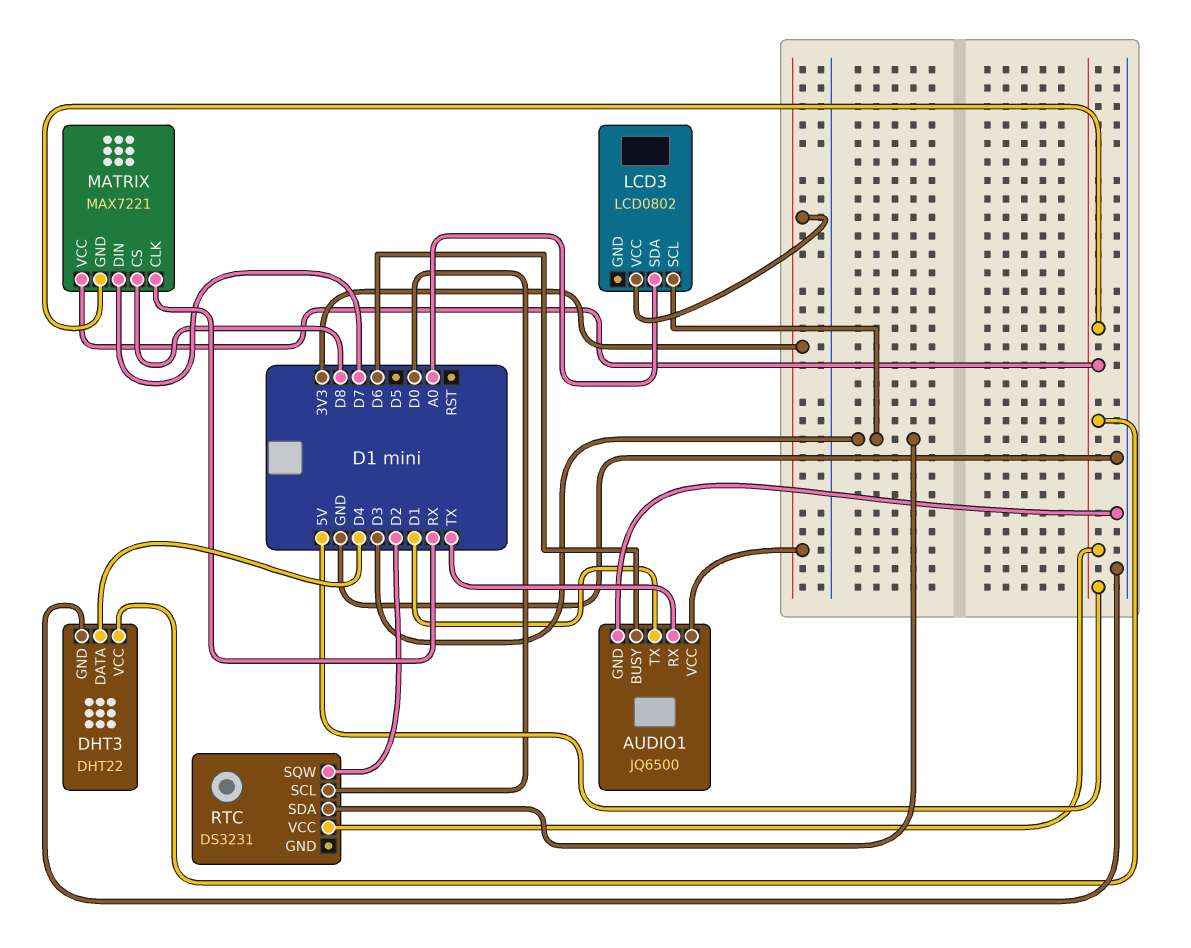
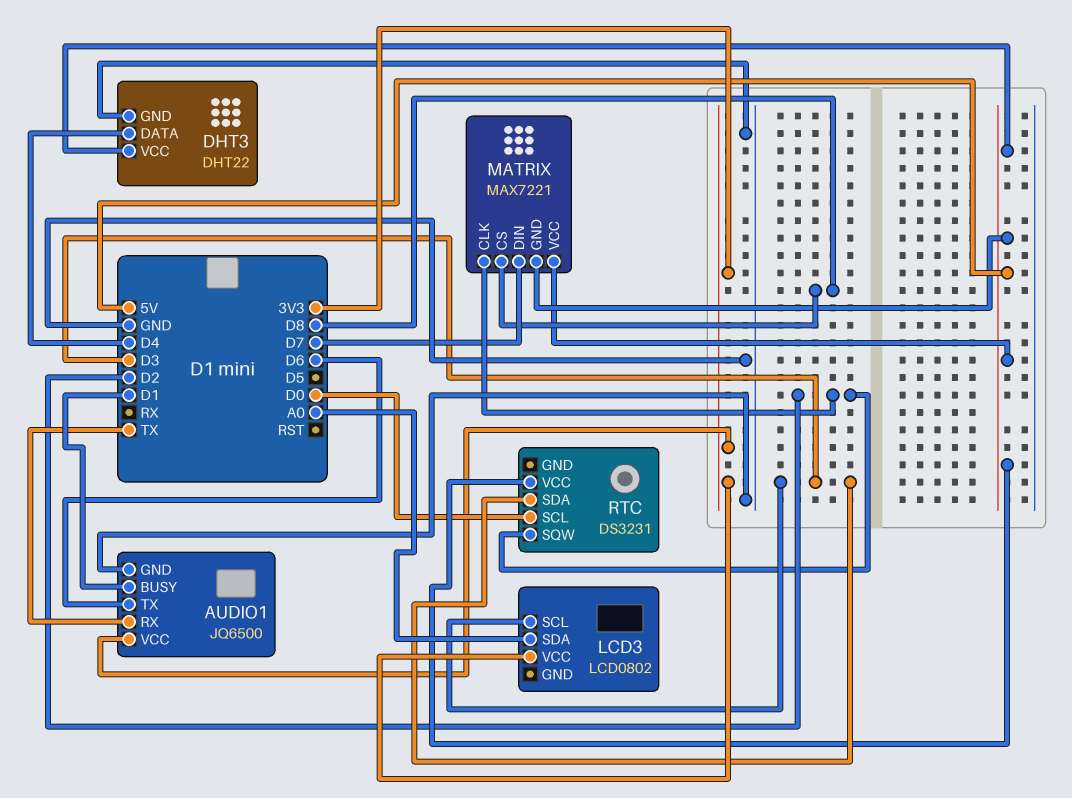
AUDIO1 pin BUSY: D6 -> D1
AUDIO1 pin TX: D1 -> D6
MATRIX pin CLK: RX -> D2

